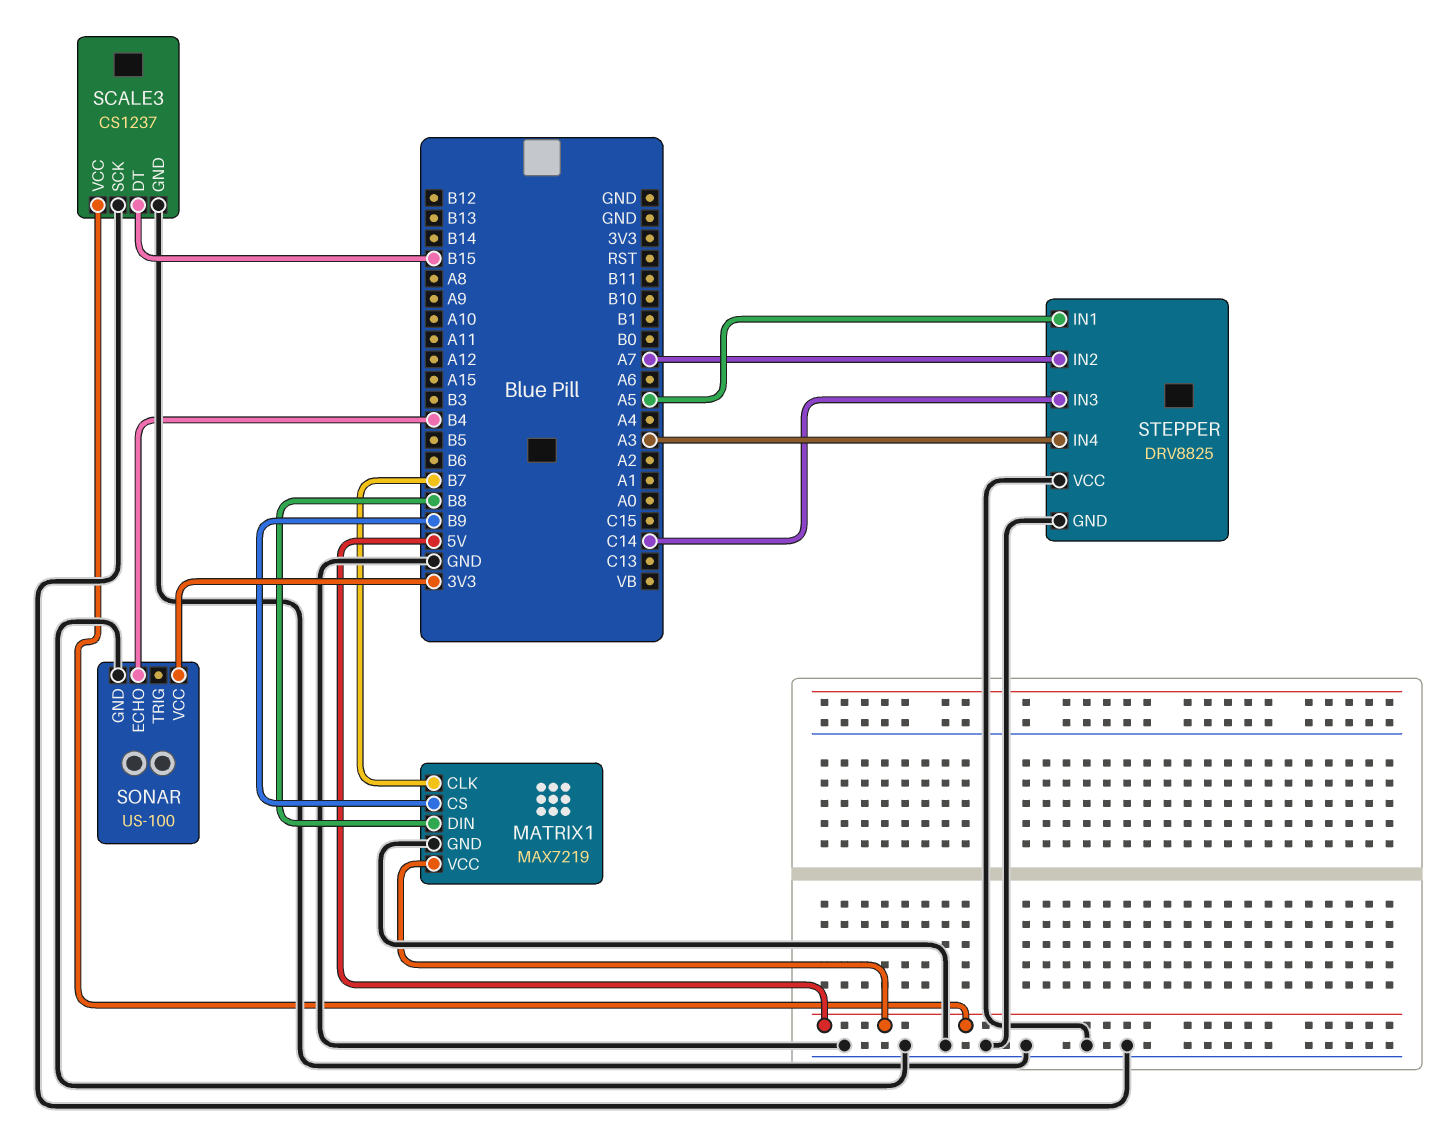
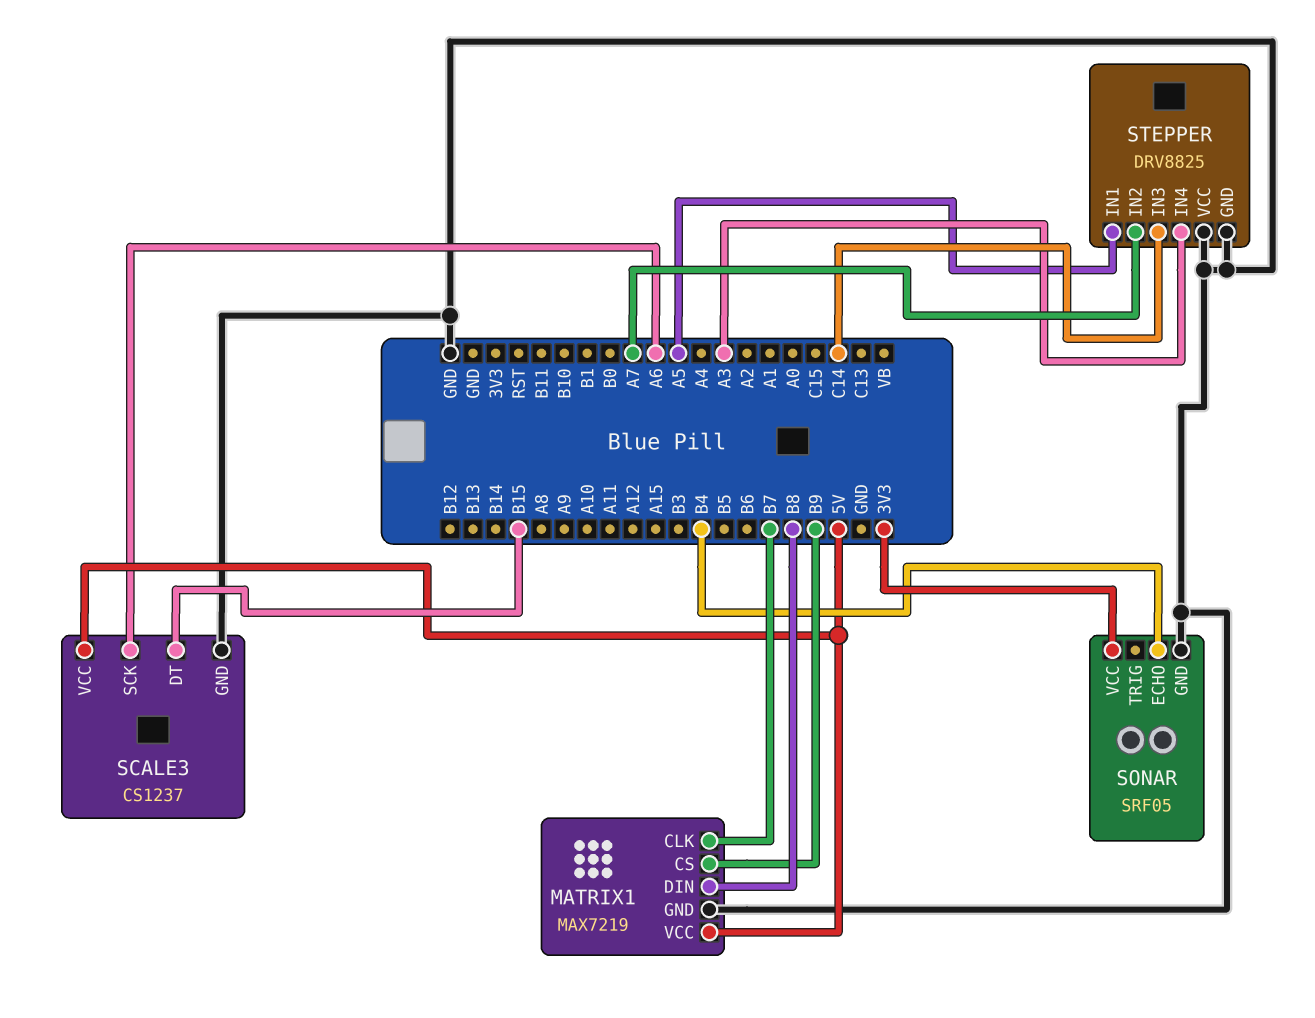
SCALE3 pin SCK: GND -> A6
SONAR: US-100 -> SRF05

